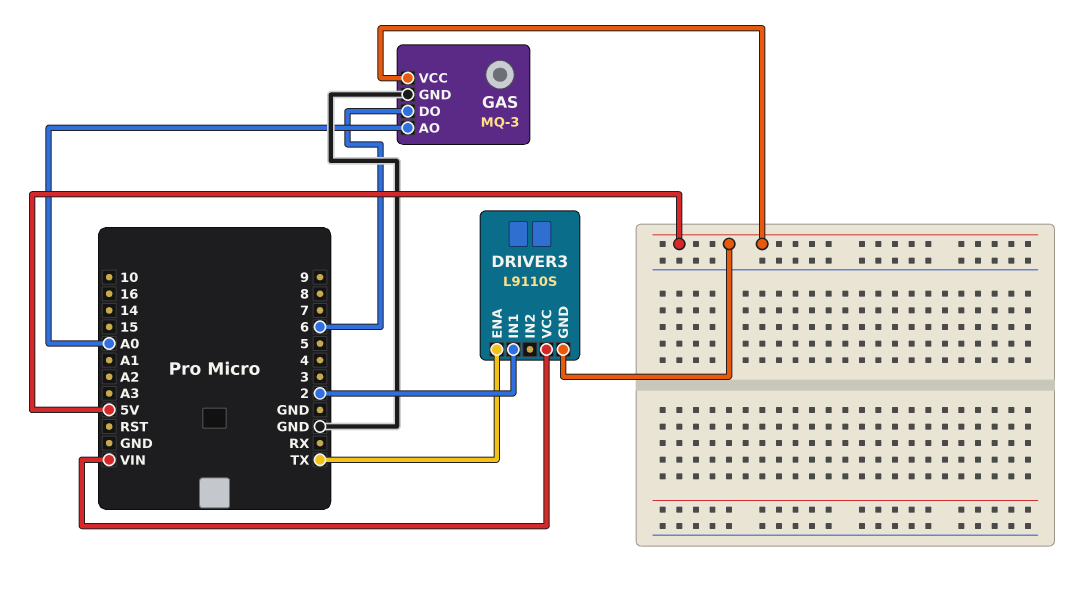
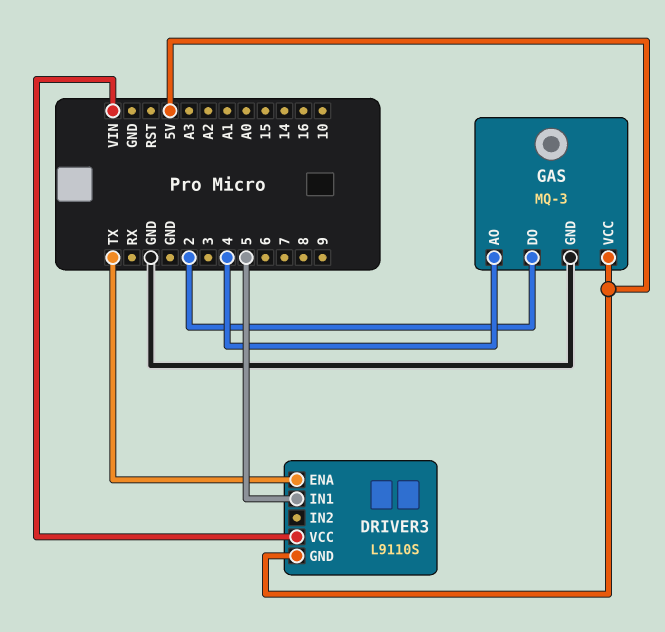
DRIVER3 pin IN1: 2 -> 5
GAS pin AO: A0 -> 4
GAS pin DO: 6 -> 2

